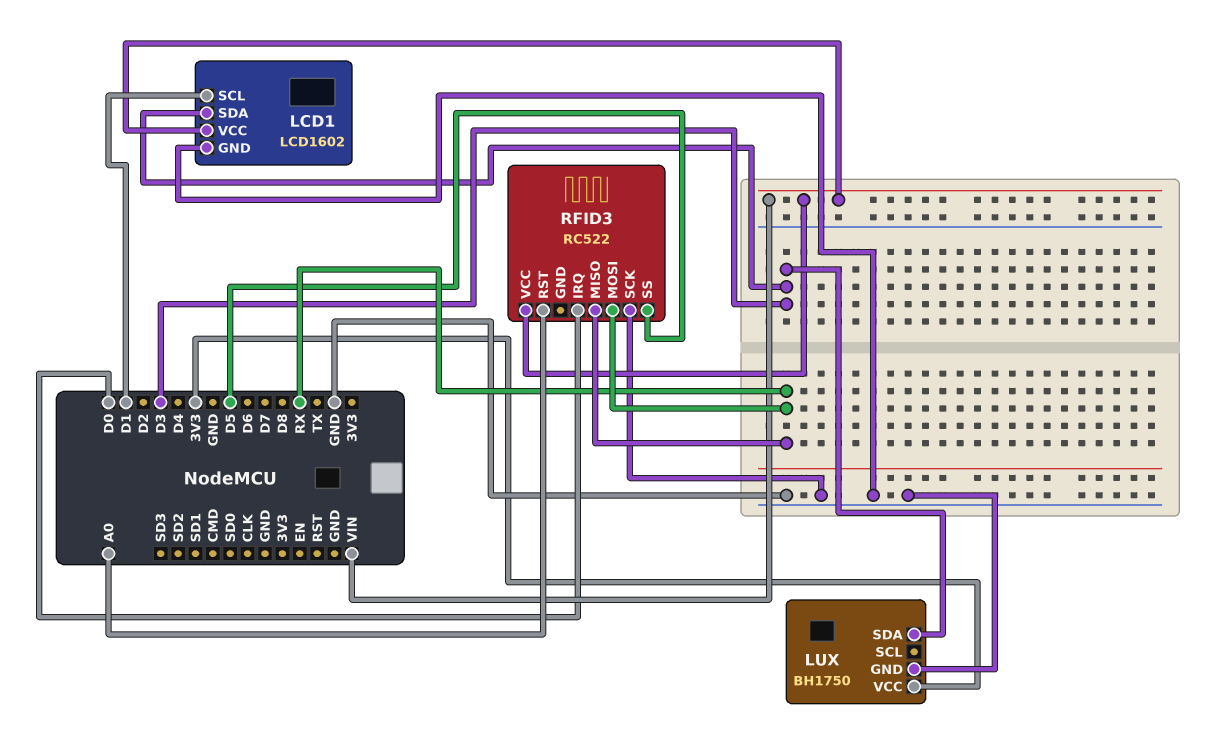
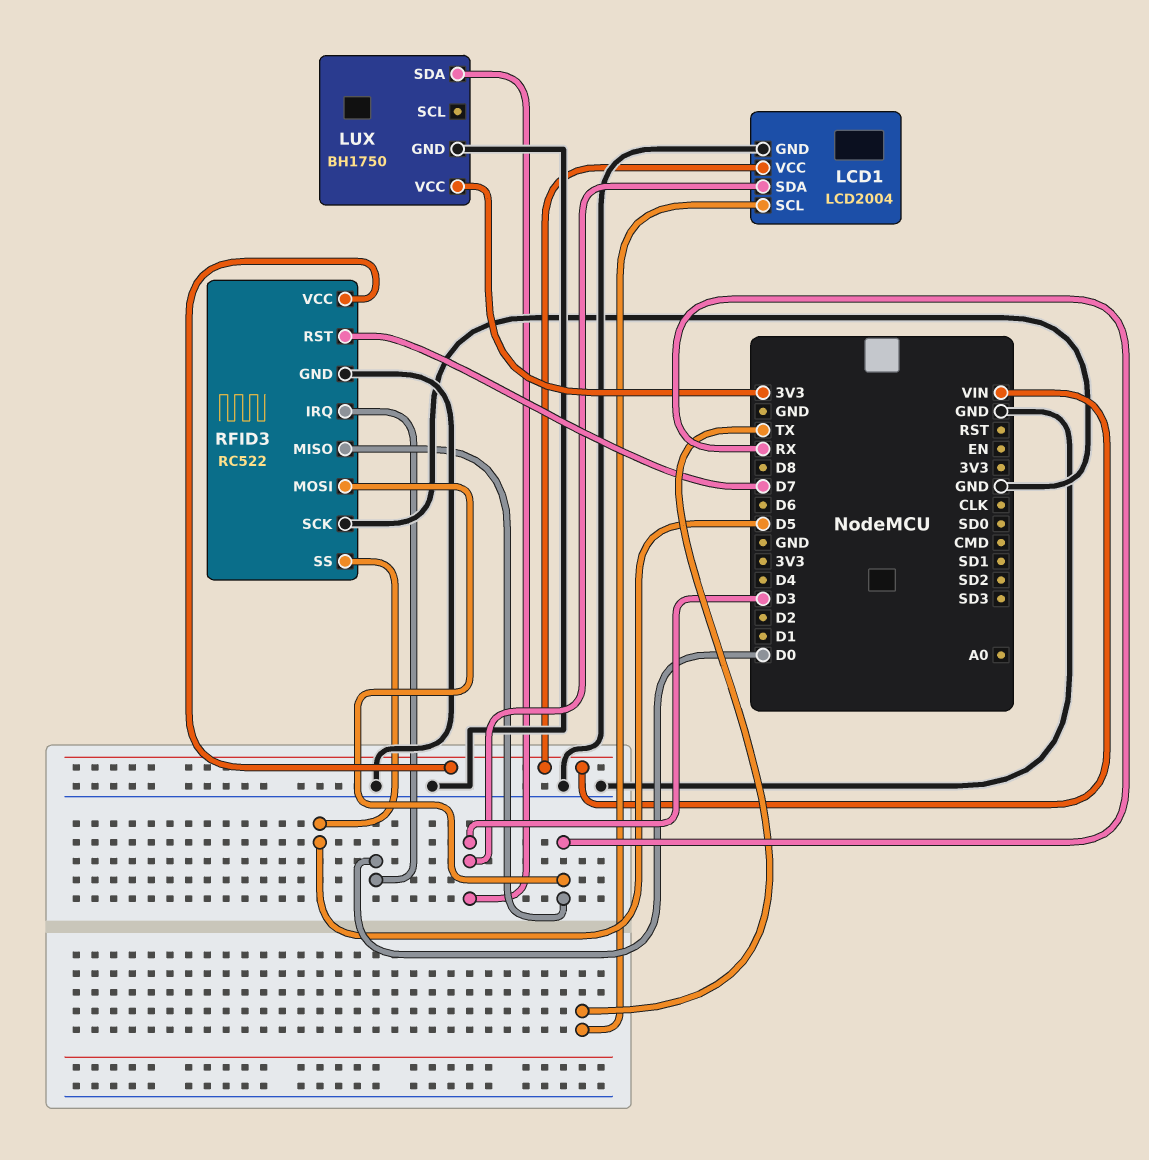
LCD1: LCD1602 -> LCD2004
LCD1 pin SCL: D1 -> TX
RFID3 pin GND: none -> GND
RFID3 pin RST: A0 -> D7

